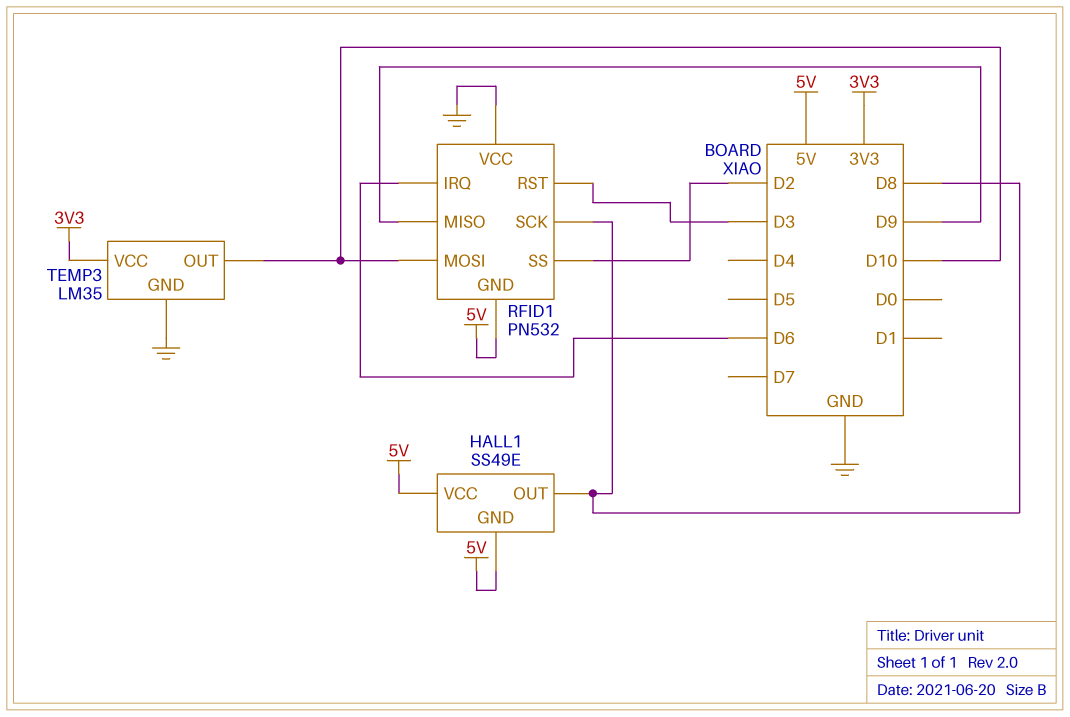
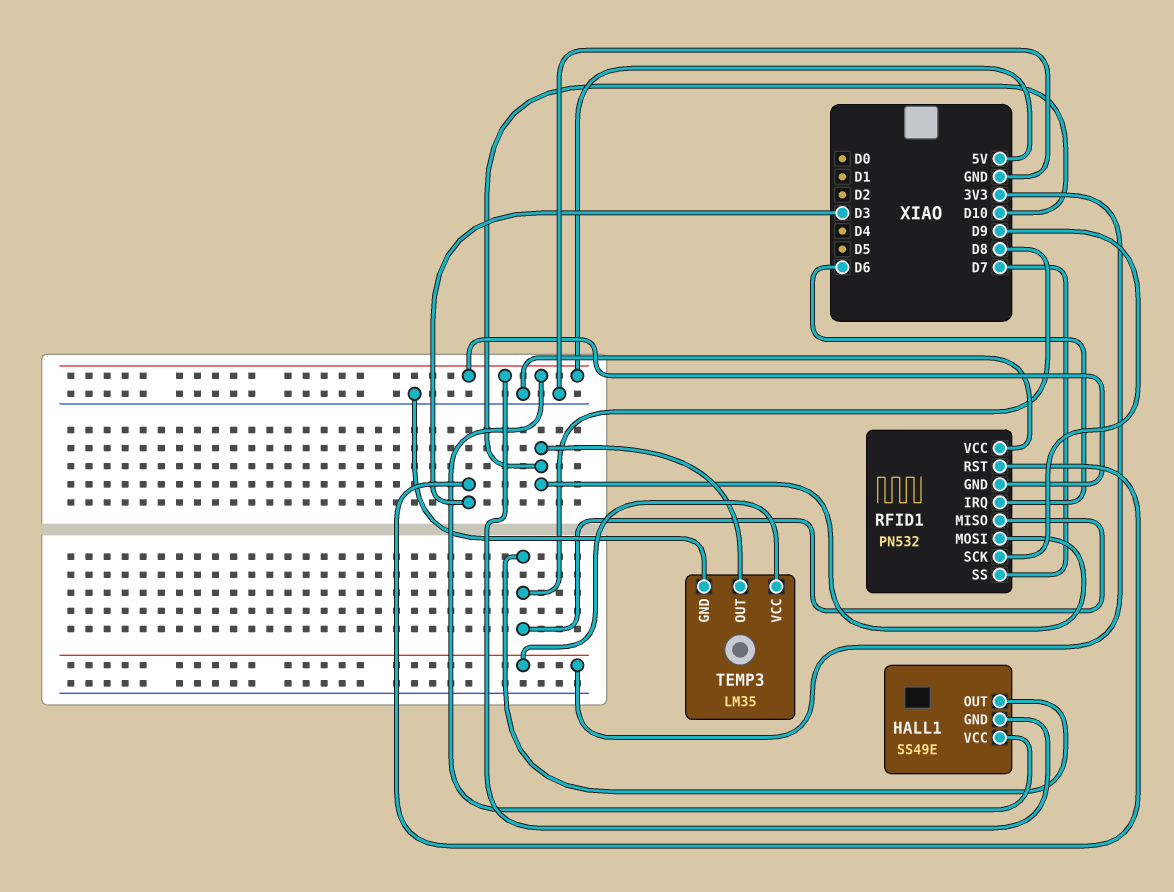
RFID1 pin MISO: D9 -> D8
RFID1 pin SCK: D8 -> D9
RFID1 pin SS: D2 -> D7

